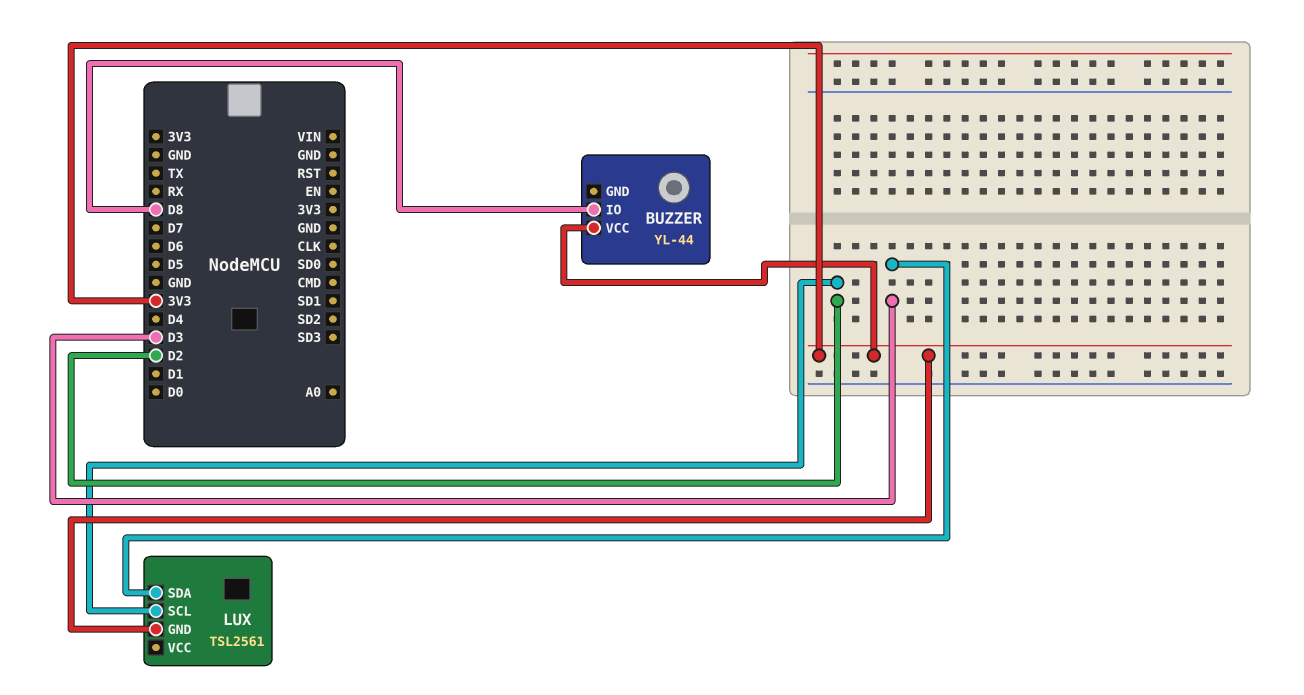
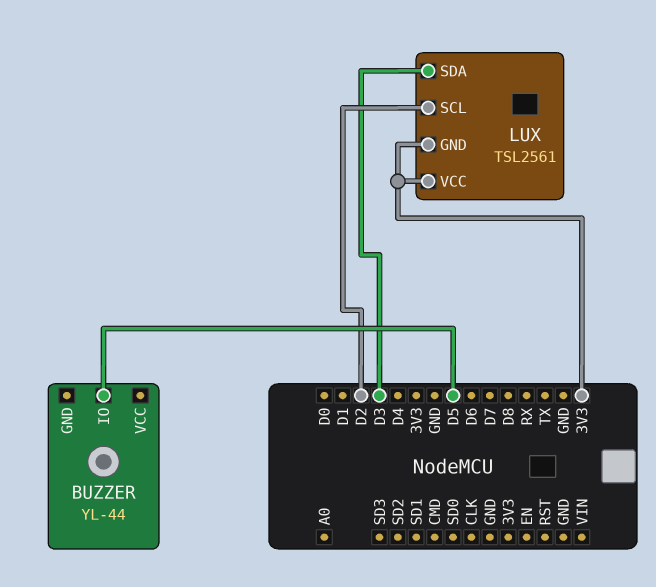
BUZZER pin IO: D8 -> D5
BUZZER pin VCC: 3V3 -> none
LUX pin VCC: none -> 3V3

